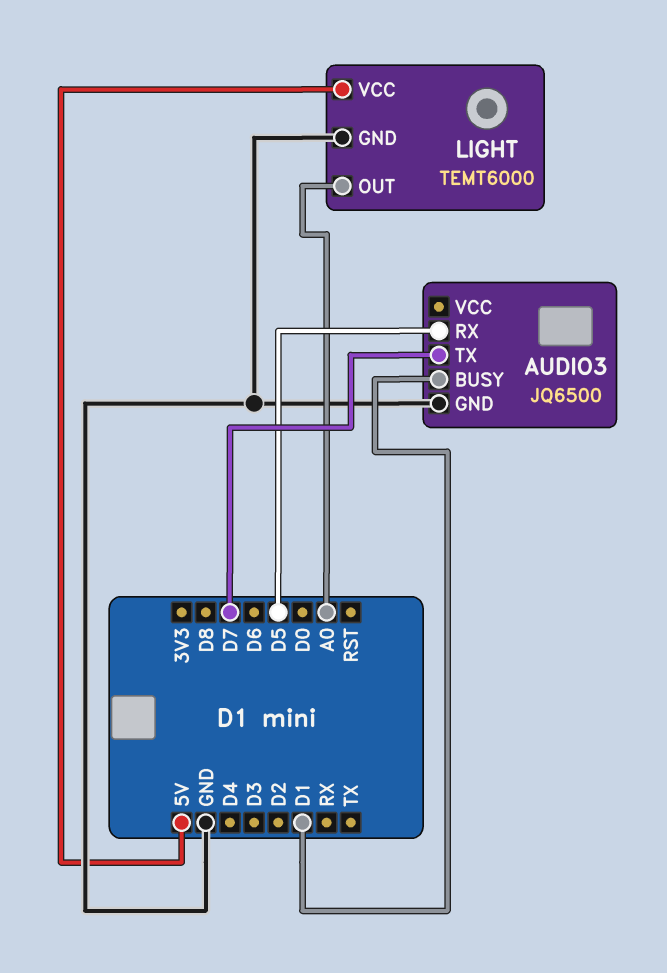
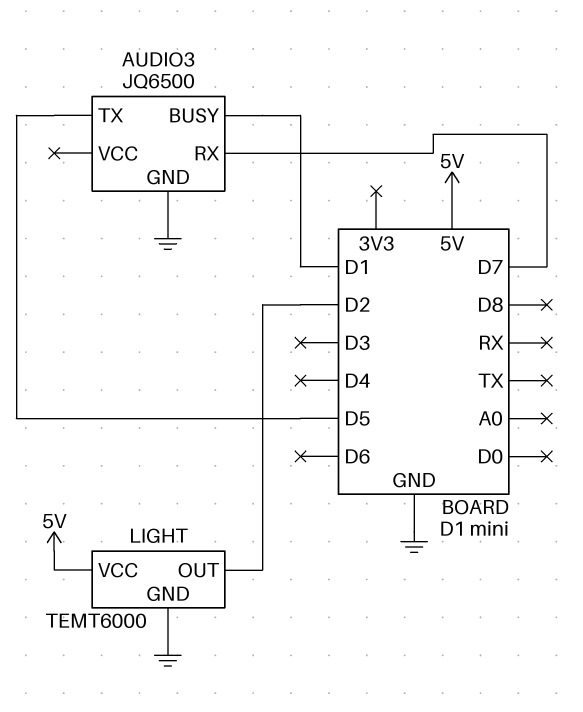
AUDIO3 pin RX: D5 -> D7
AUDIO3 pin TX: D7 -> D5
LIGHT pin OUT: A0 -> D2

